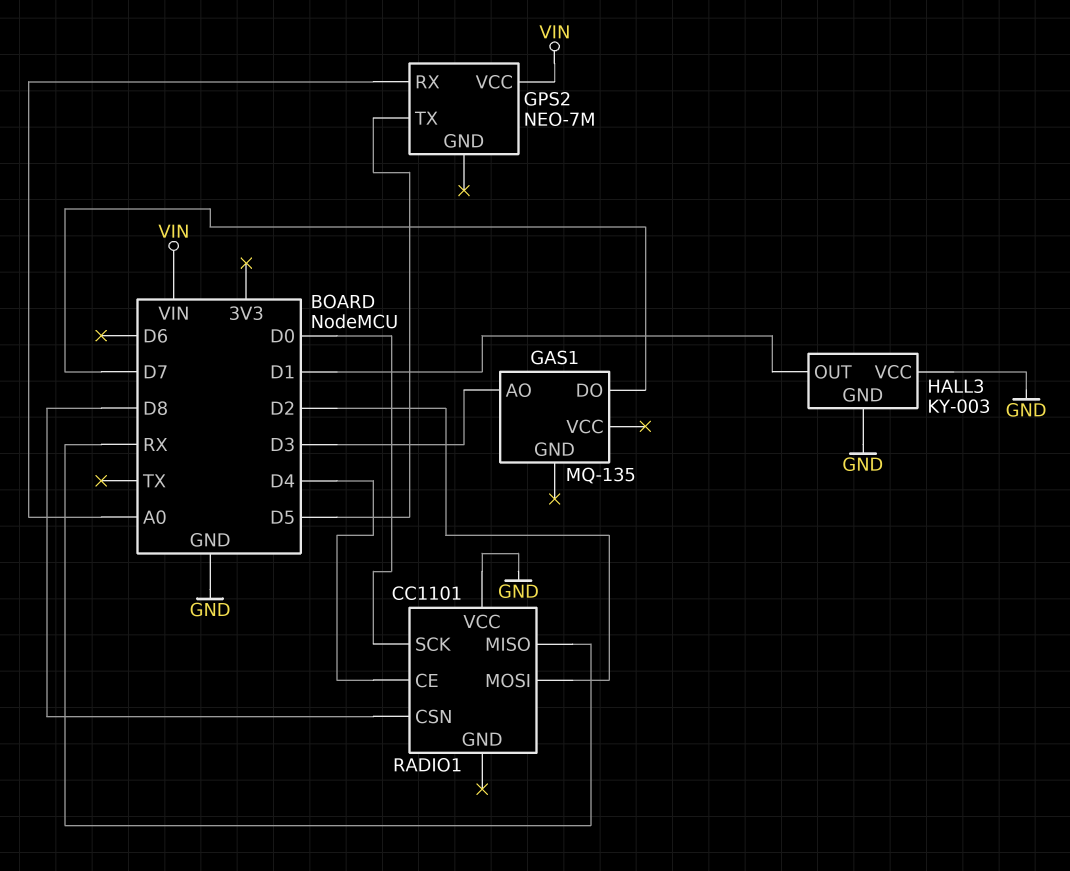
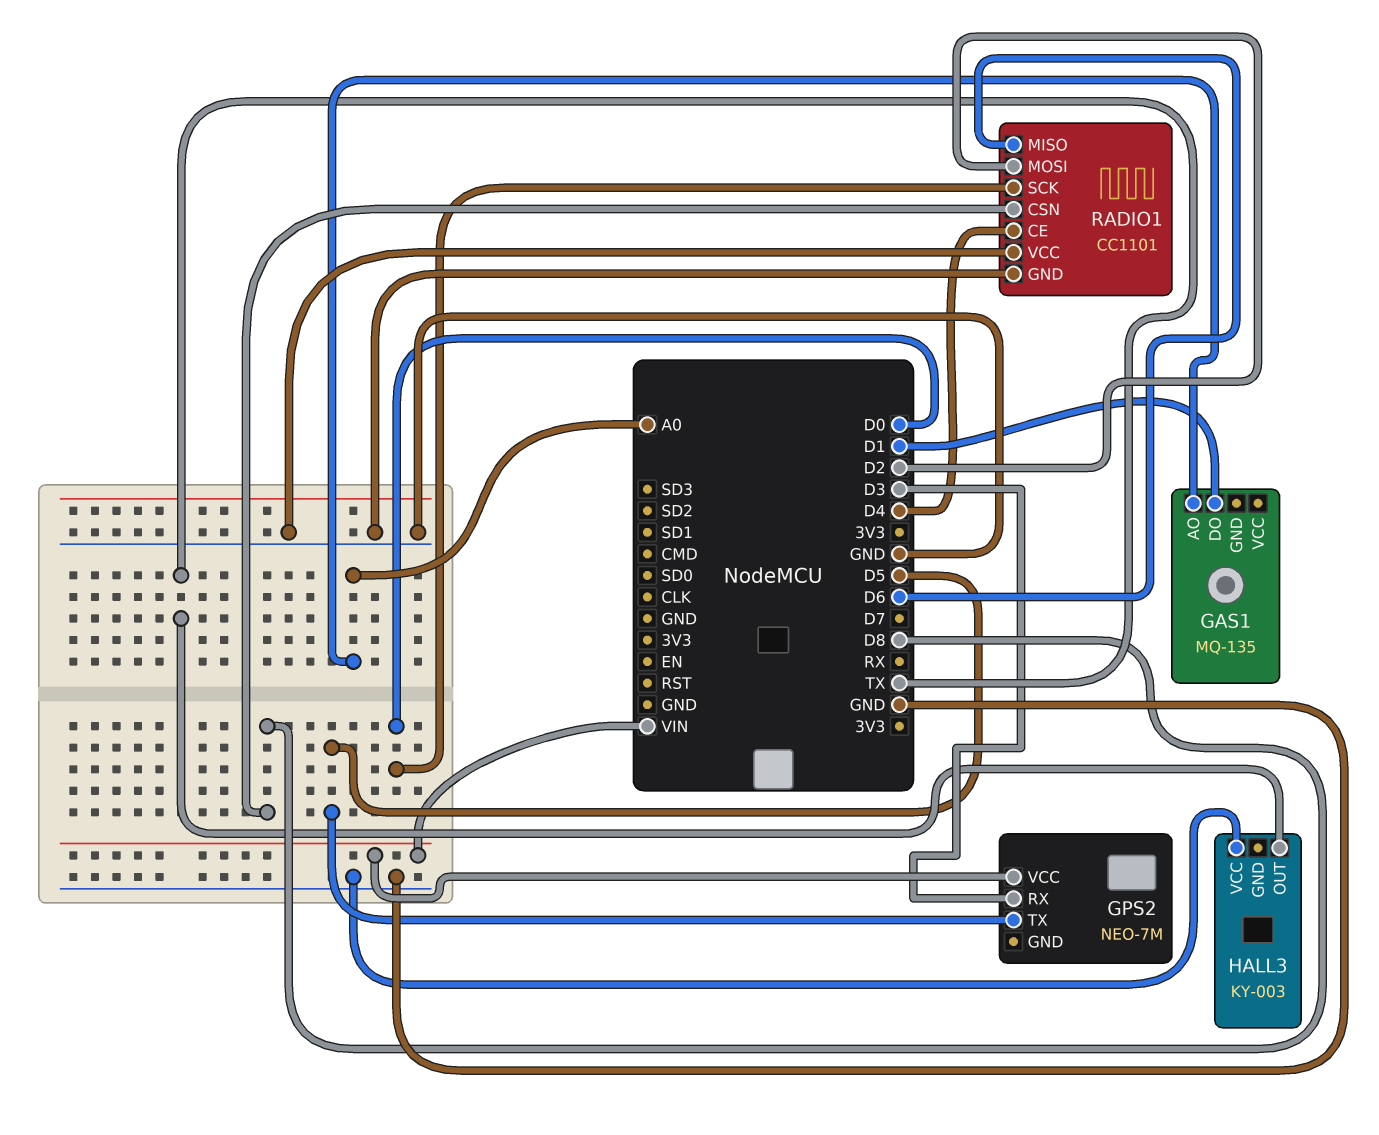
GAS1 pin AO: D3 -> A0
GAS1 pin DO: D7 -> D1
GPS2 pin RX: A0 -> D3
HALL3 pin GND: GND -> none
HALL3 pin OUT: D1 -> TX
RADIO1 pin GND: none -> GND
RADIO1 pin MISO: RX -> D6

